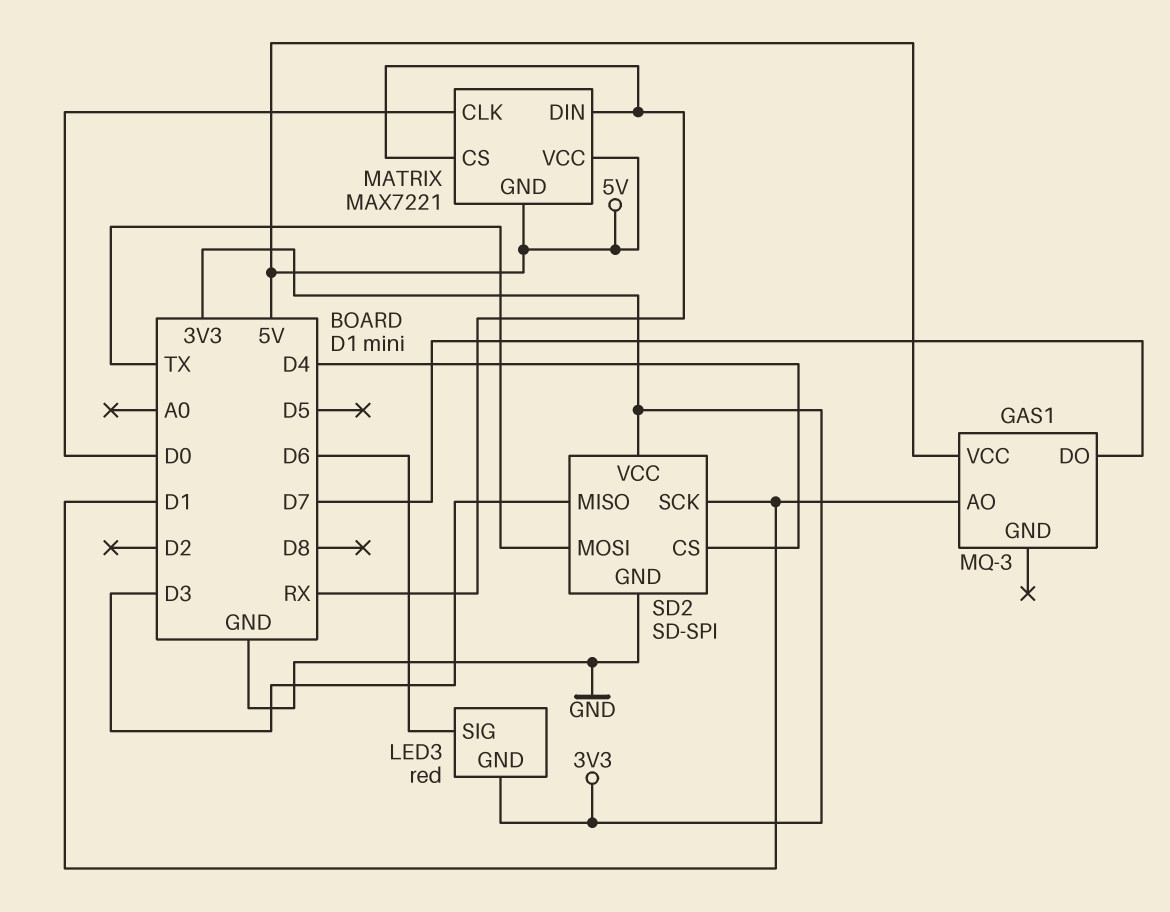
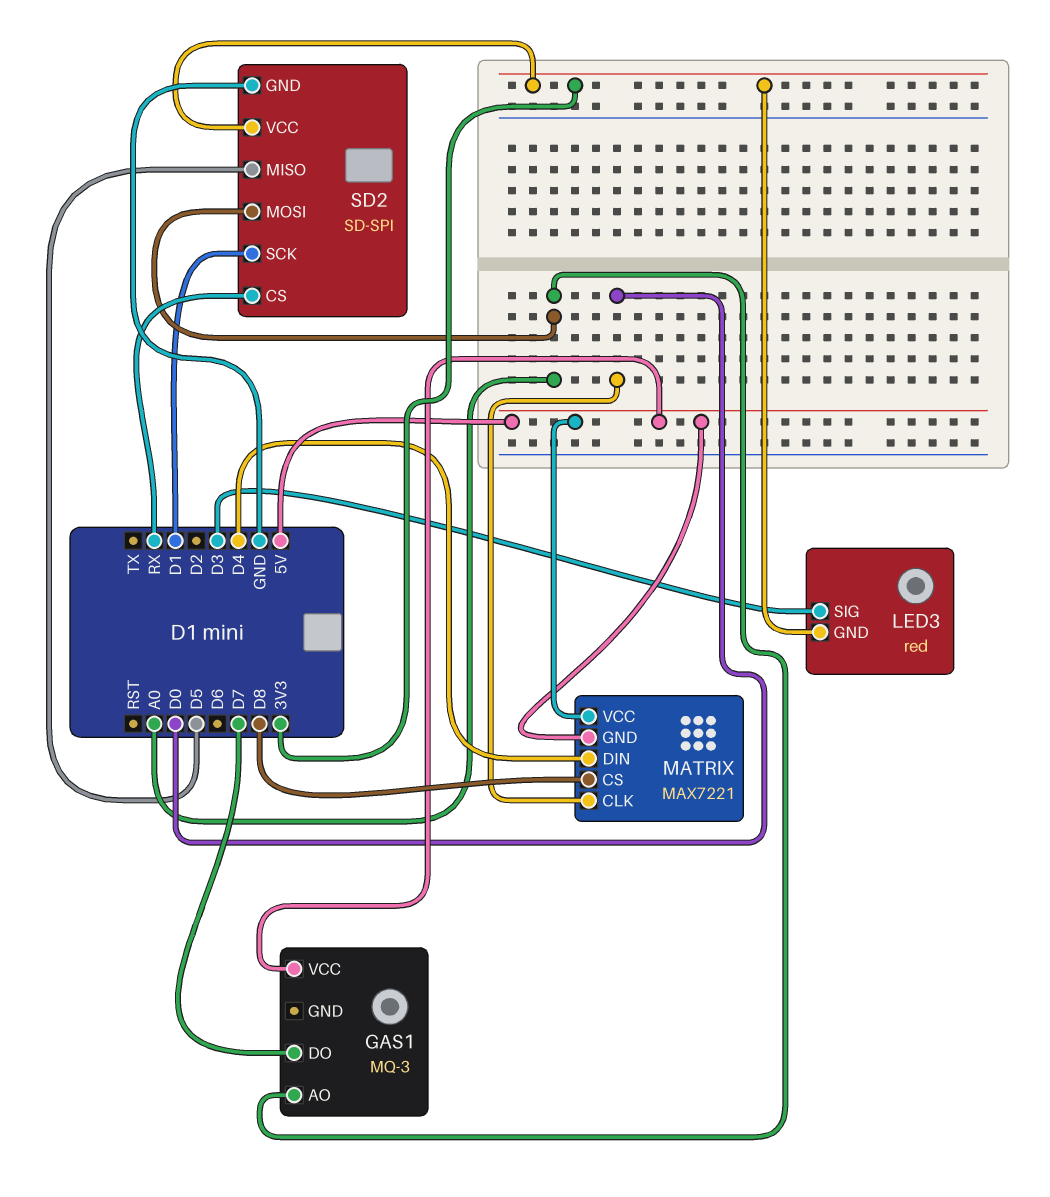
GAS1 pin AO: D1 -> A0
LED3 pin SIG: D6 -> D3
MATRIX pin CS: RX -> D8
MATRIX pin DIN: RX -> D4
SD2 pin CS: D4 -> RX
SD2 pin MISO: D3 -> D5
SD2 pin MOSI: TX -> A0

